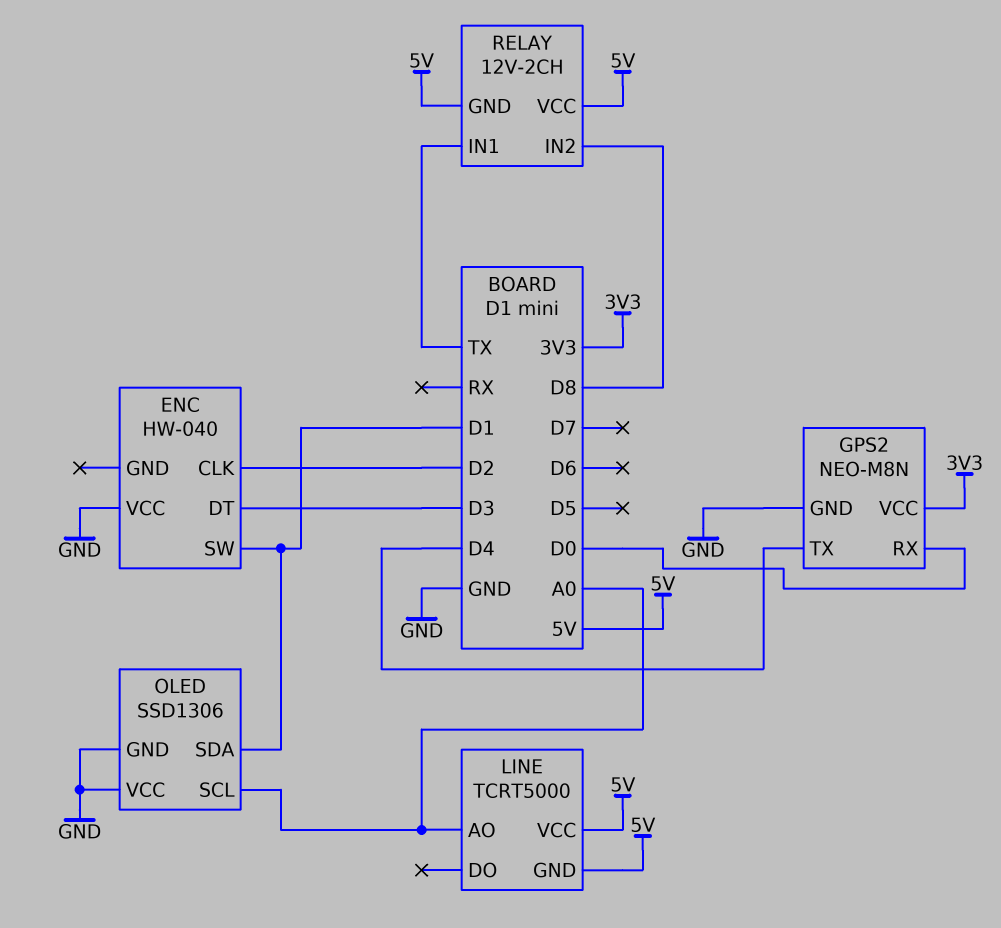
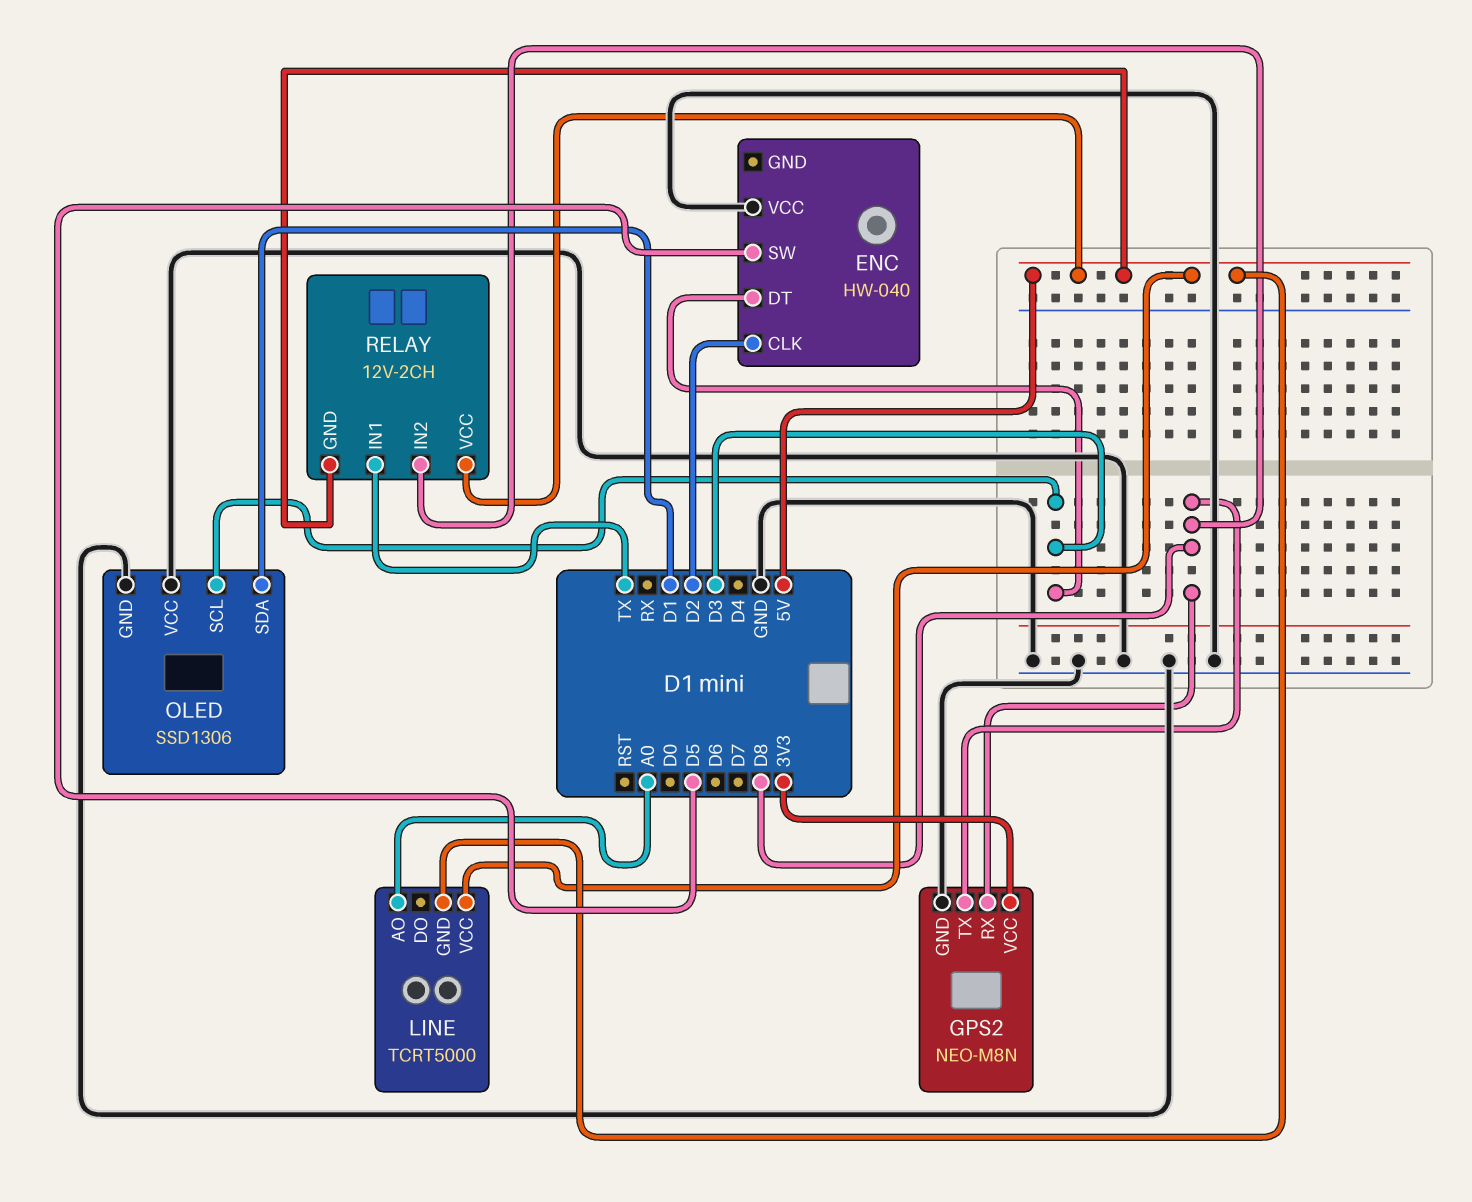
ENC pin SW: D1 -> D5
GPS2 pin RX: D0 -> D8
GPS2 pin TX: D4 -> D8
OLED pin SCL: A0 -> D3

